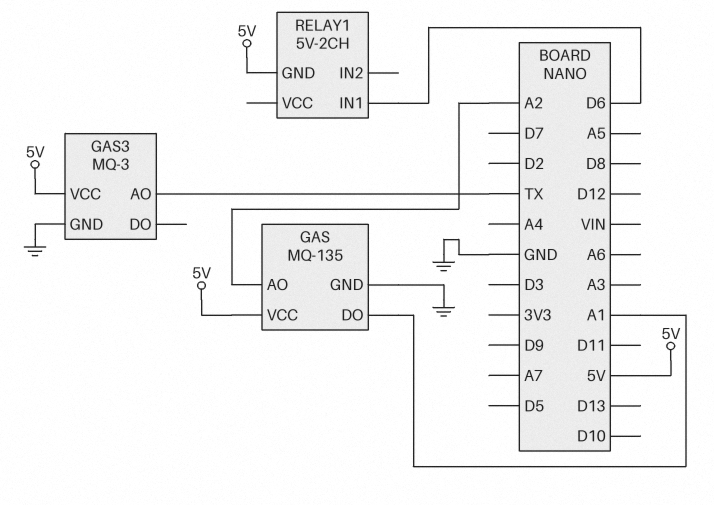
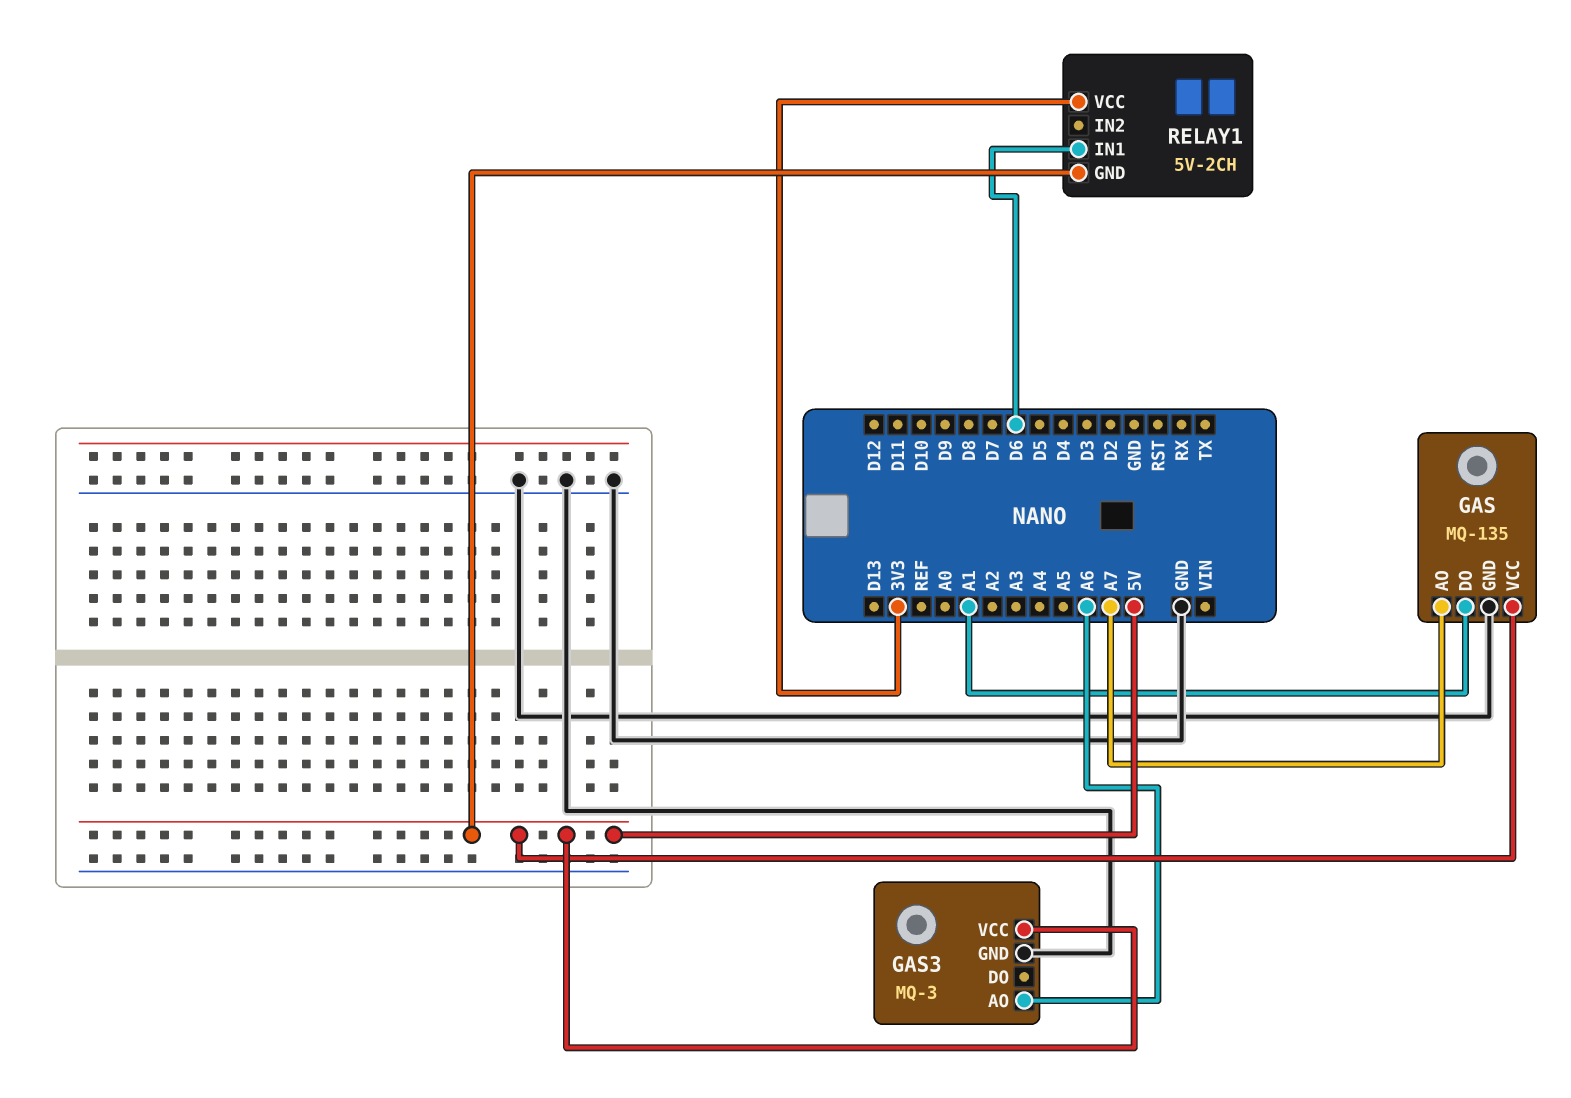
GAS pin AO: A2 -> A7
GAS3 pin AO: TX -> A6
RELAY1 pin VCC: none -> 3V3

